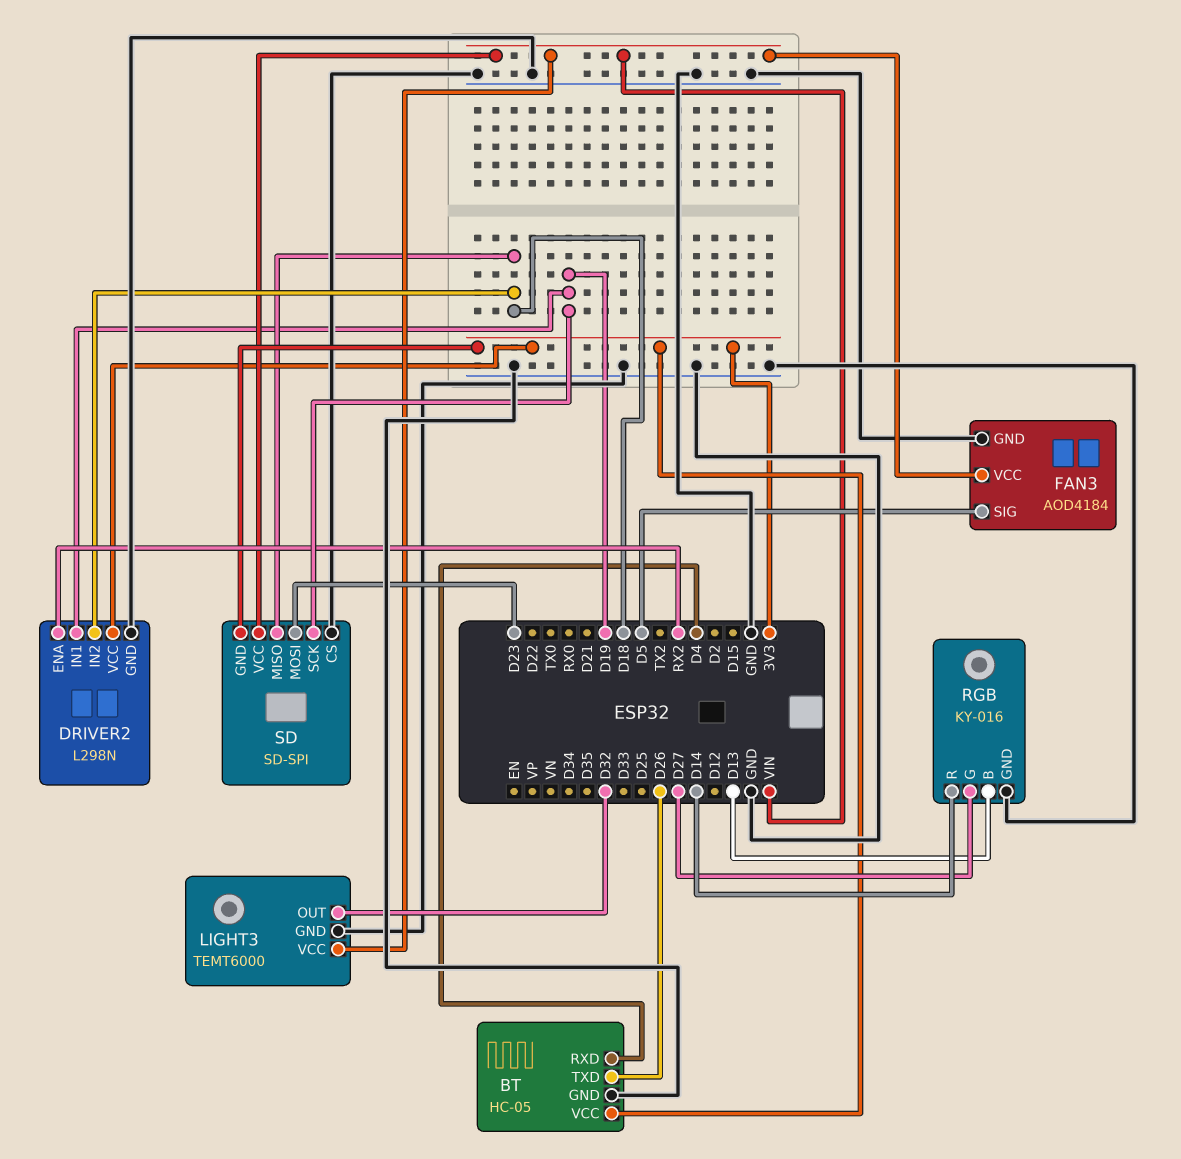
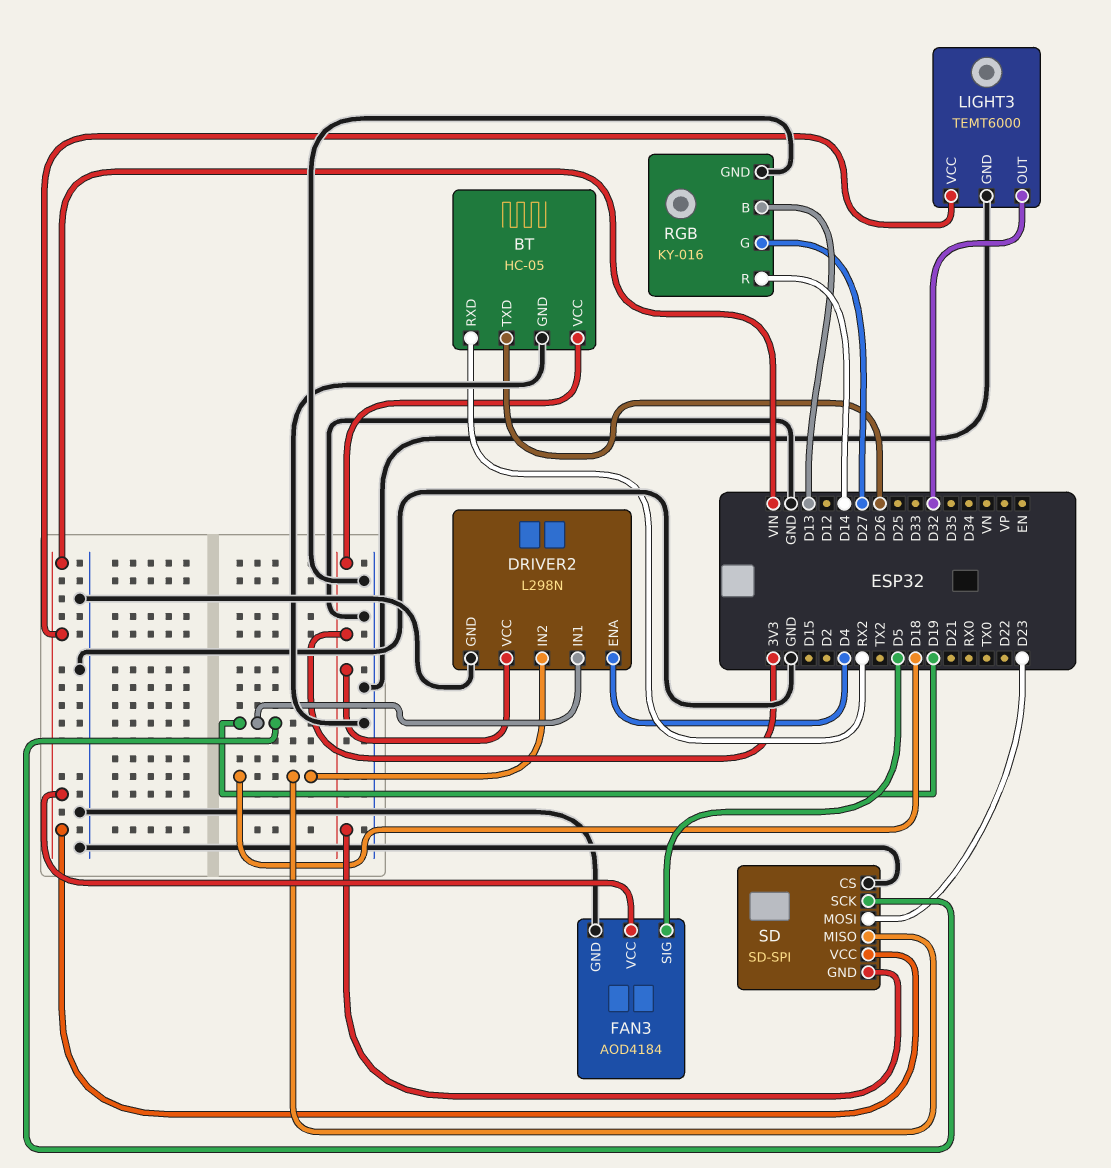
BT pin RXD: D4 -> RX2
DRIVER2 pin ENA: RX2 -> D4

